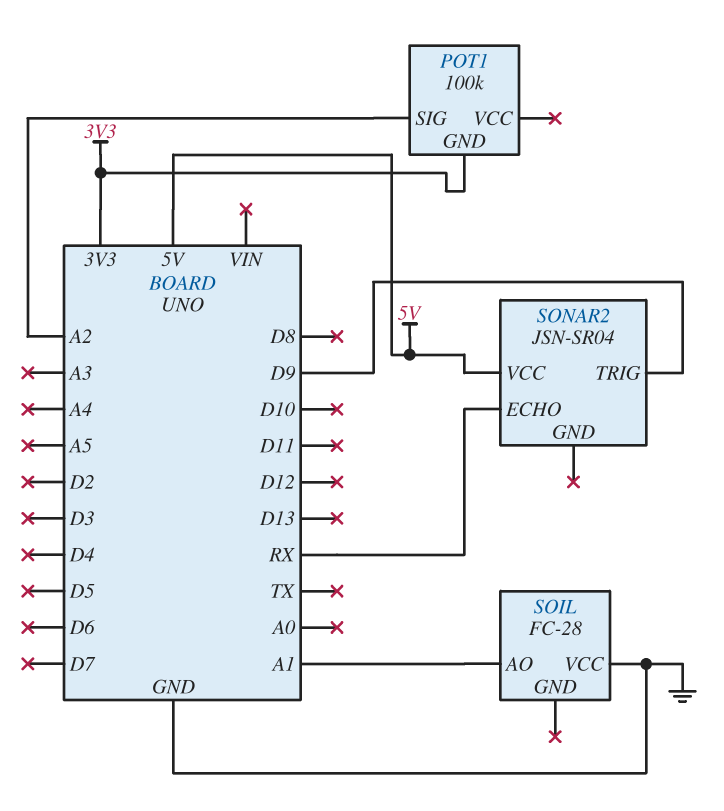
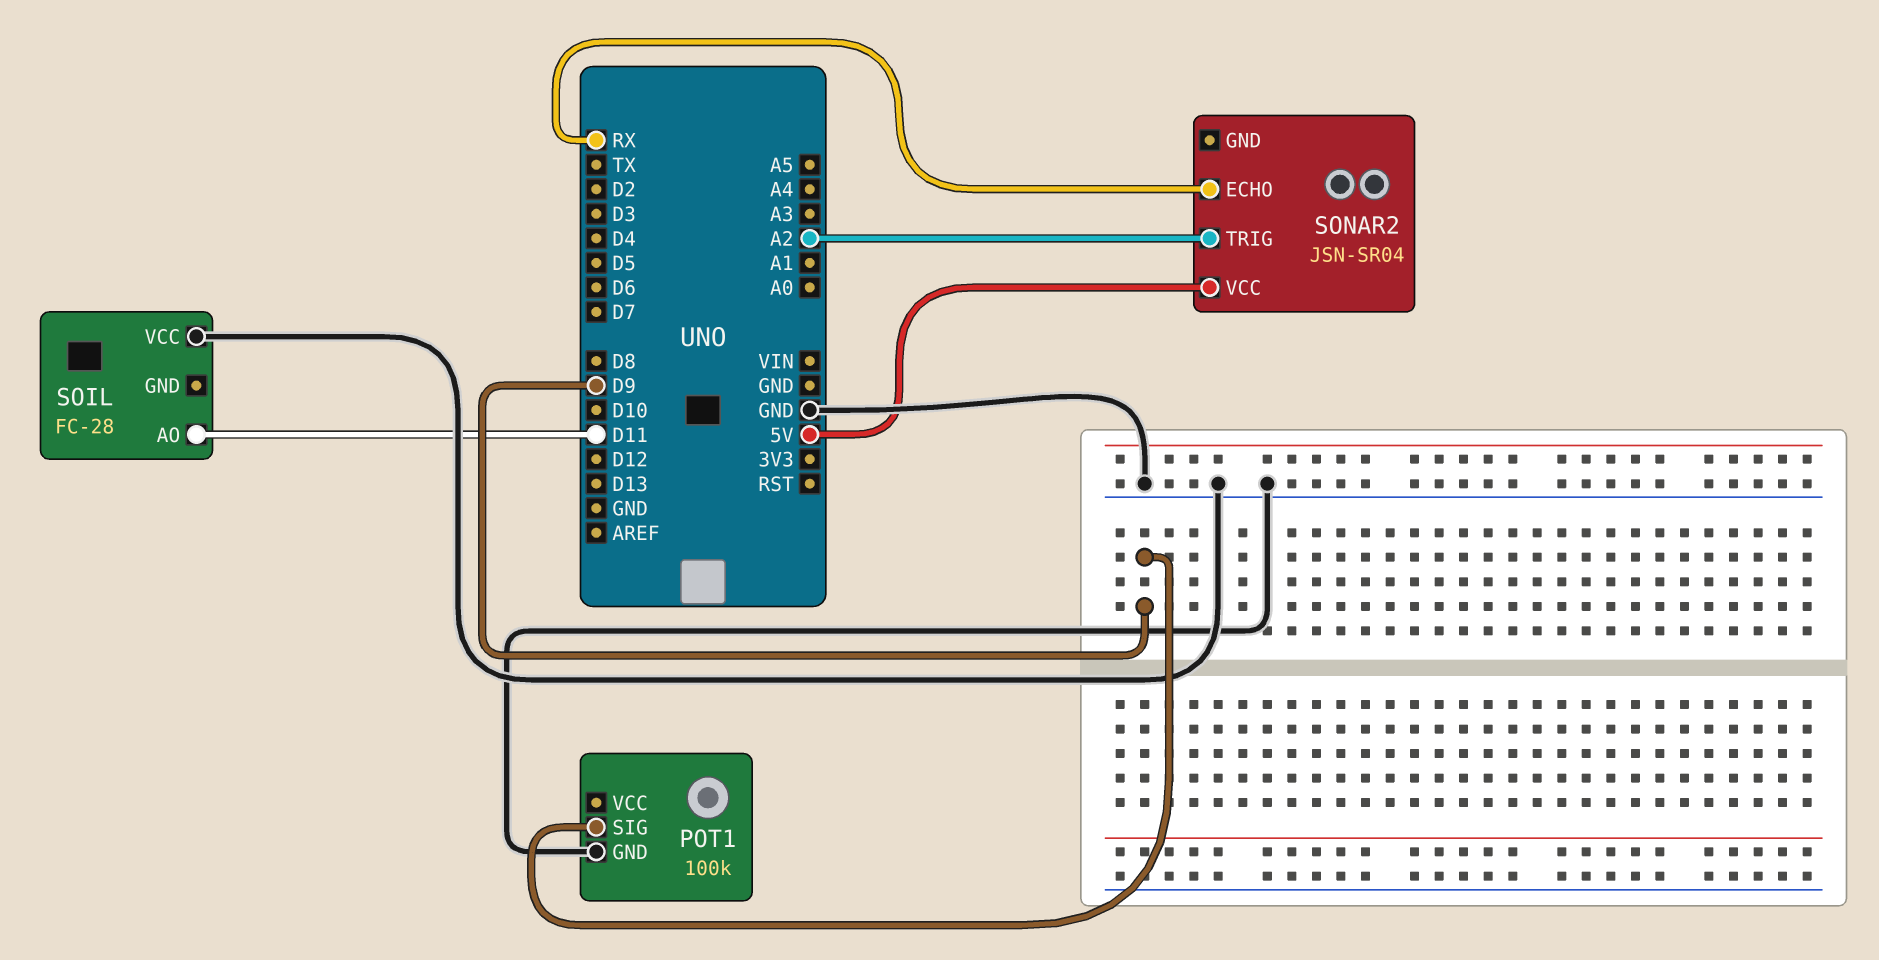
POT1 pin GND: 3V3 -> GND
POT1 pin SIG: A2 -> D9
SOIL pin AO: A1 -> D11
SONAR2 pin TRIG: D9 -> A2

